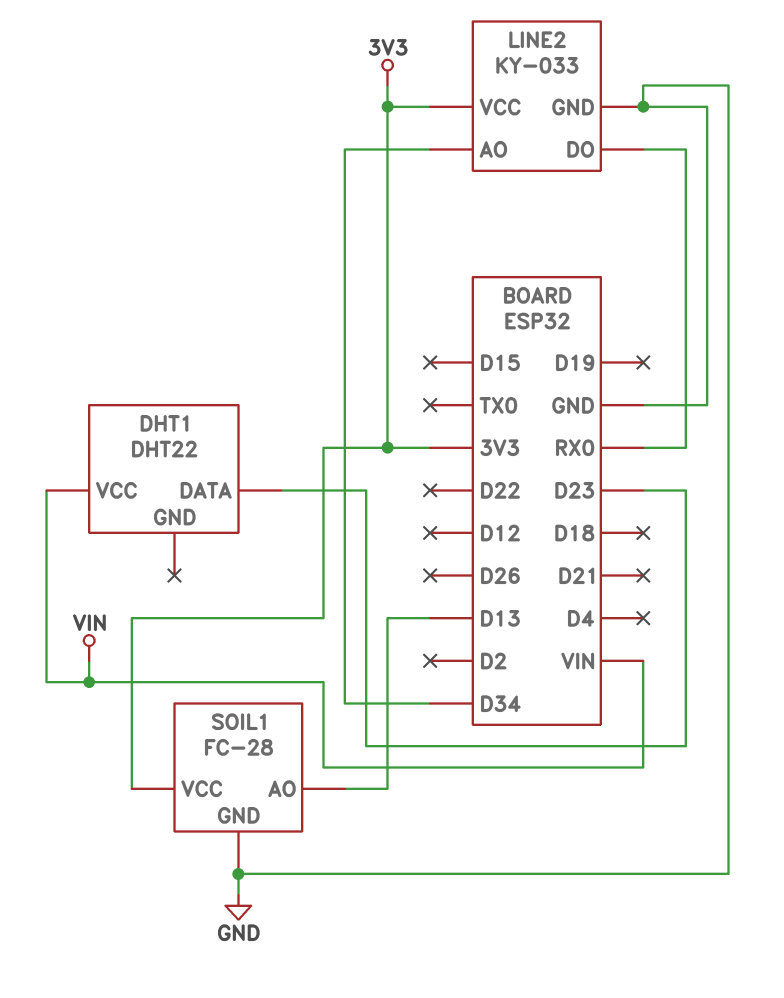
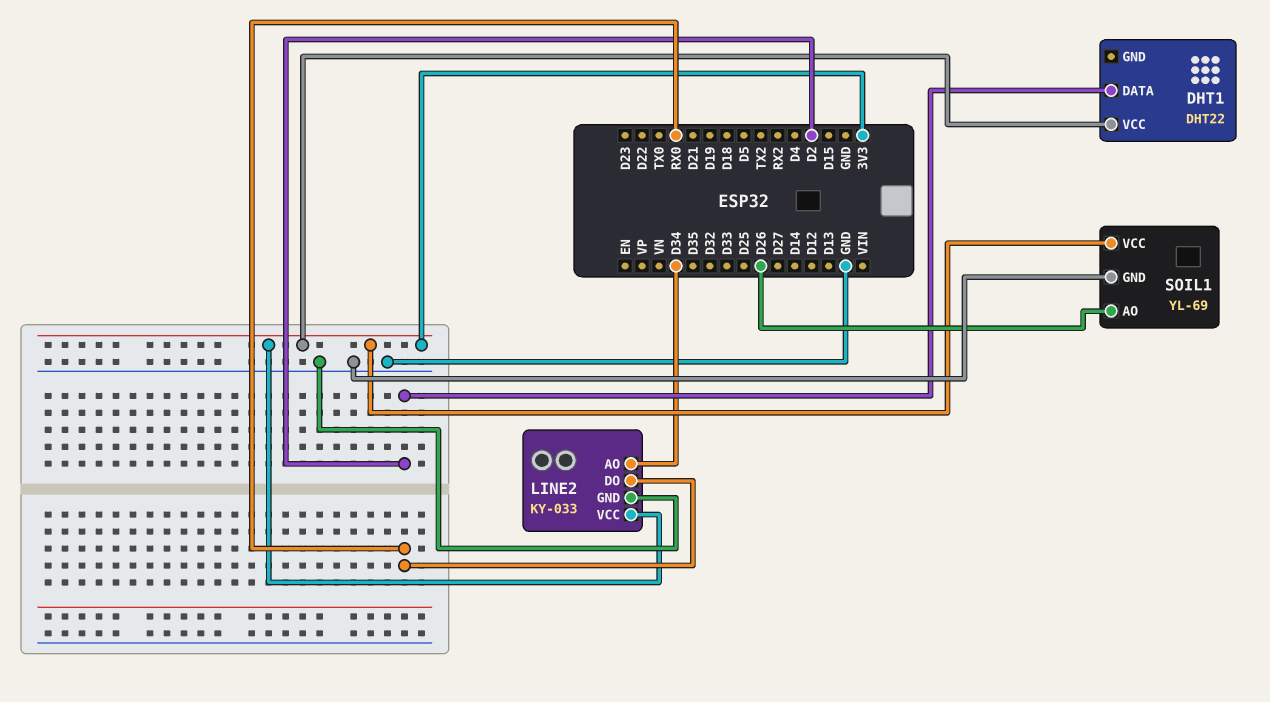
DHT1 pin DATA: D23 -> D2
DHT1 pin VCC: VIN -> 3V3
SOIL1: FC-28 -> YL-69
SOIL1 pin AO: D13 -> D26

